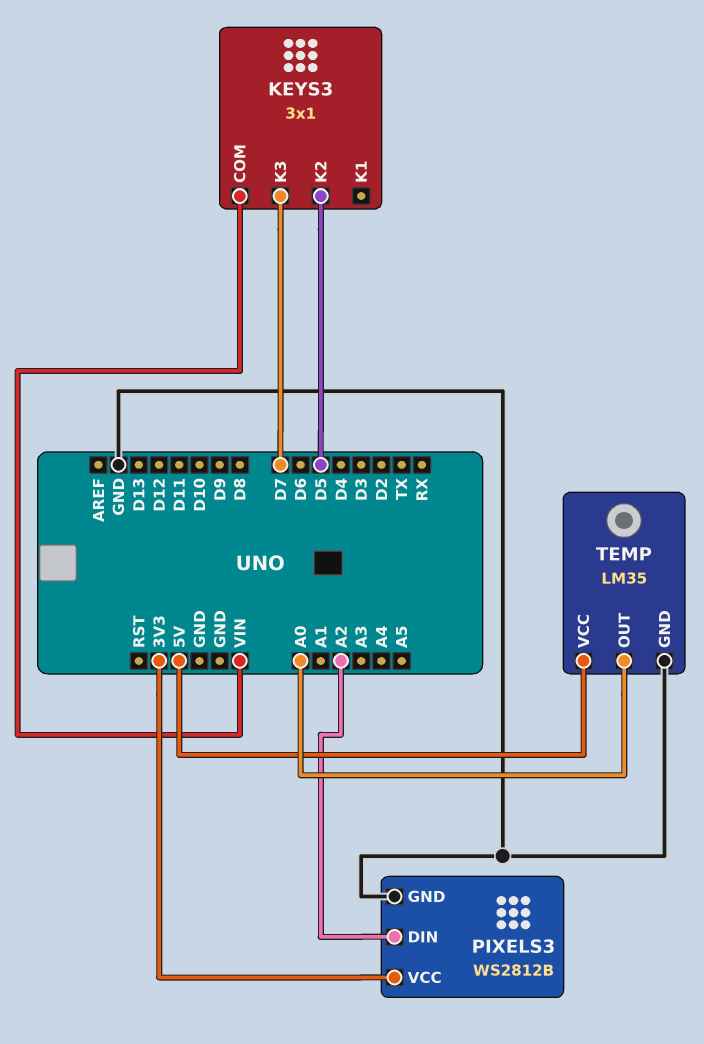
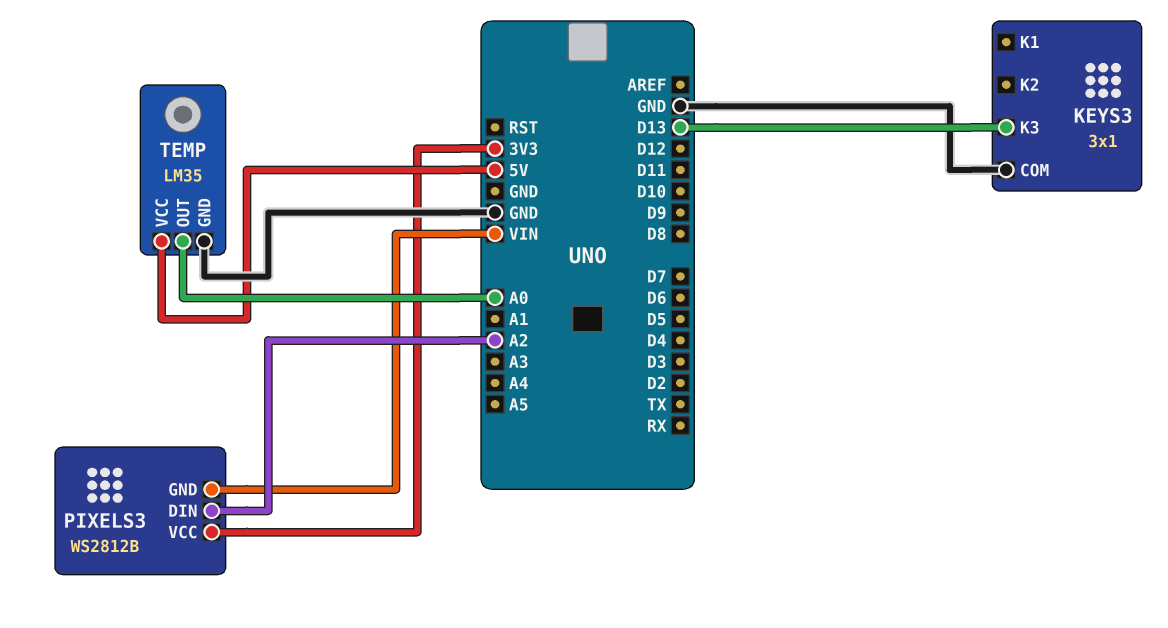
KEYS3 pin COM: VIN -> GND
KEYS3 pin K2: D5 -> none
KEYS3 pin K3: D7 -> D13
PIXELS3 pin GND: GND -> VIN

